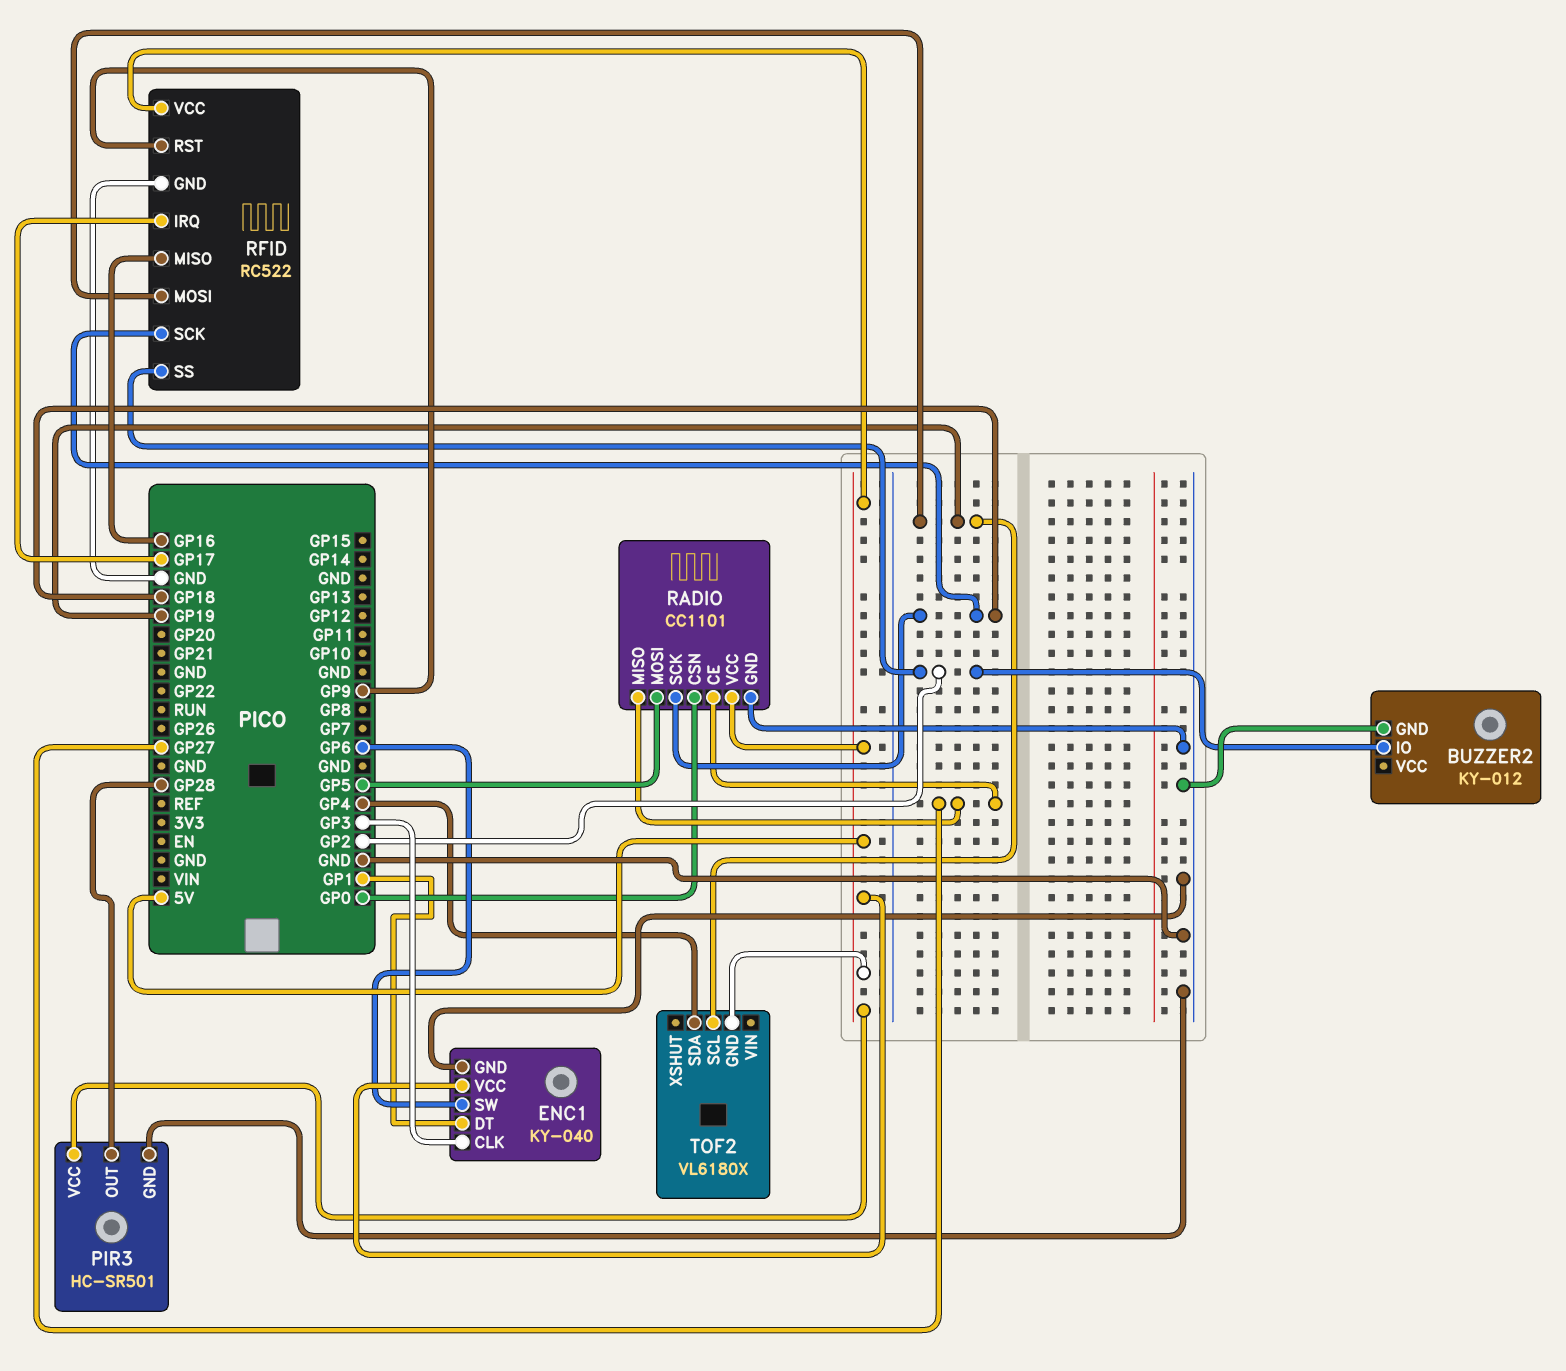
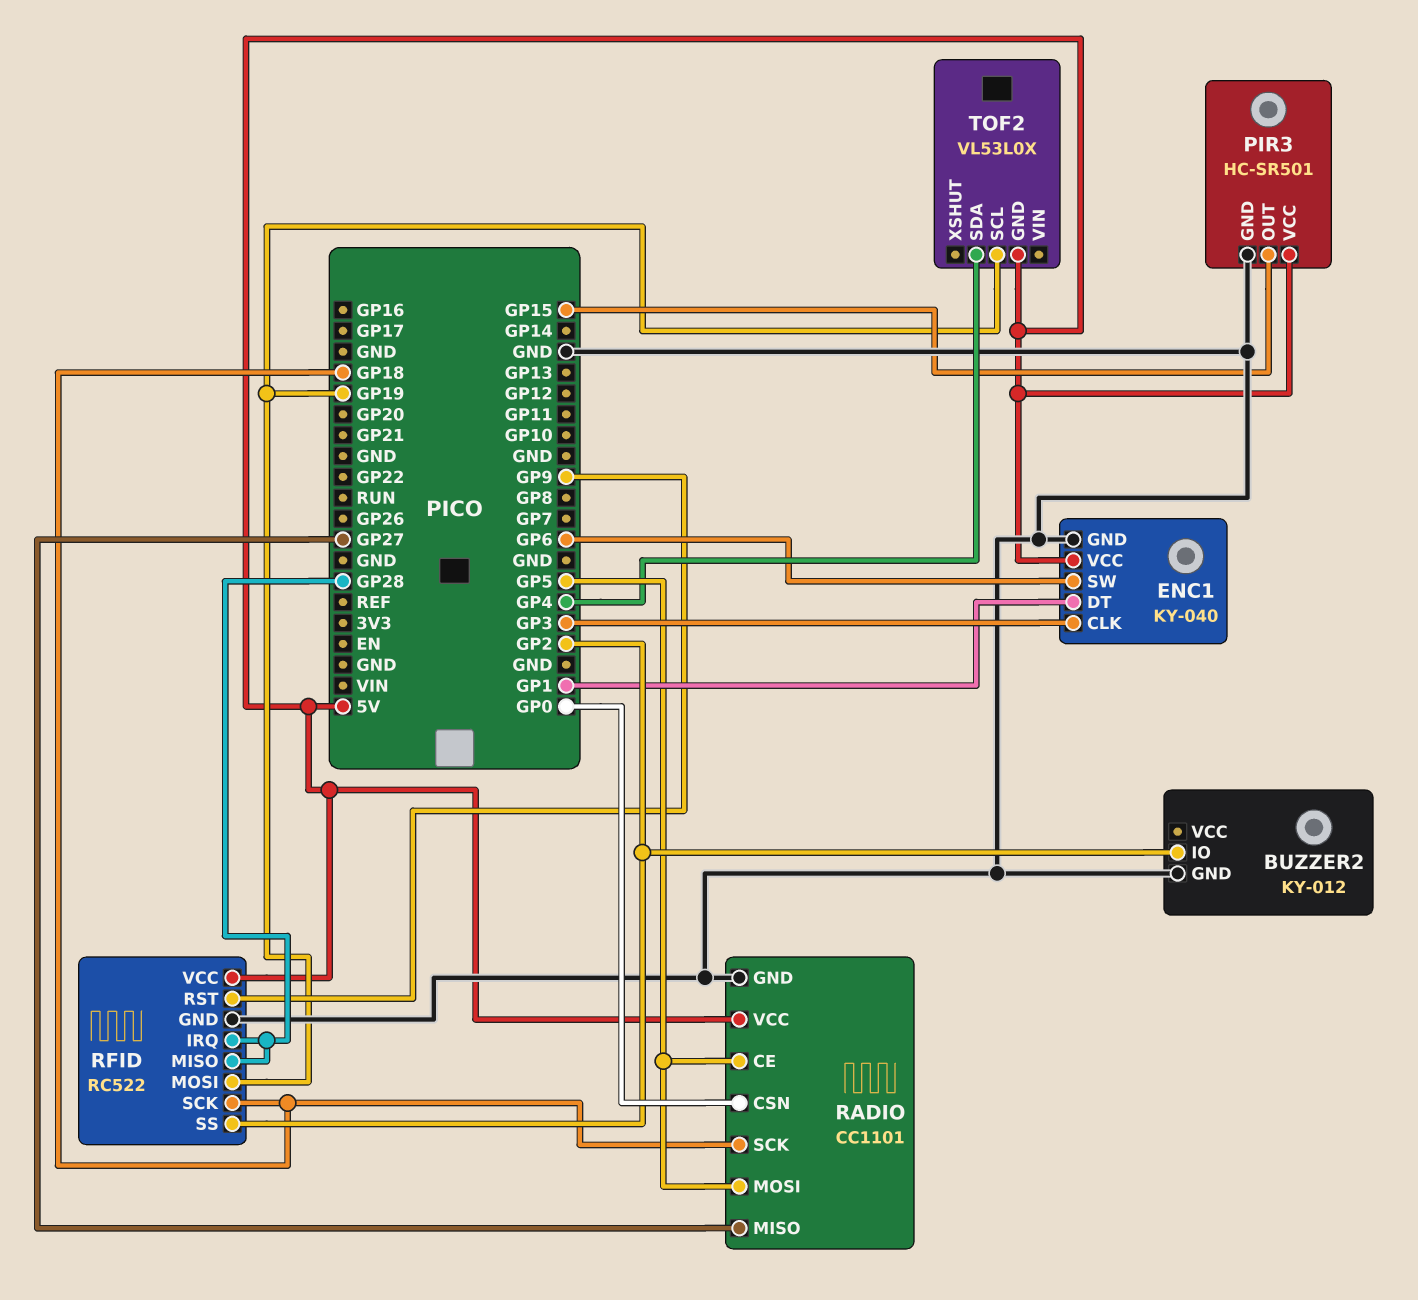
PIR3 pin OUT: GP28 -> GP15
RADIO pin CE: GP27 -> GP5
RFID pin IRQ: GP17 -> GP28
RFID pin MISO: GP16 -> GP28
TOF2: VL6180X -> VL53L0X

